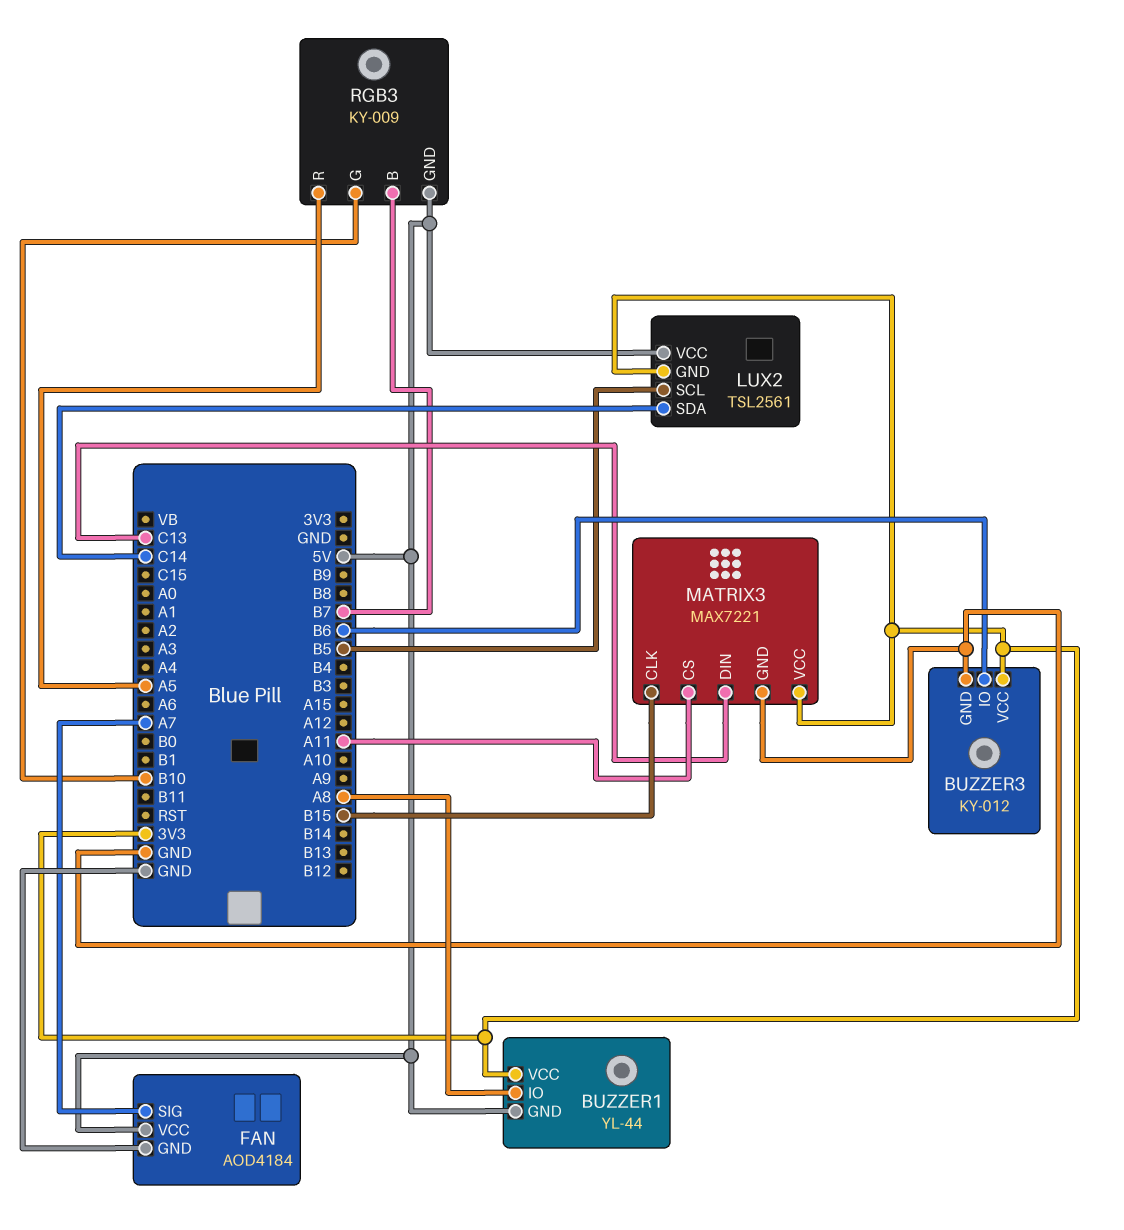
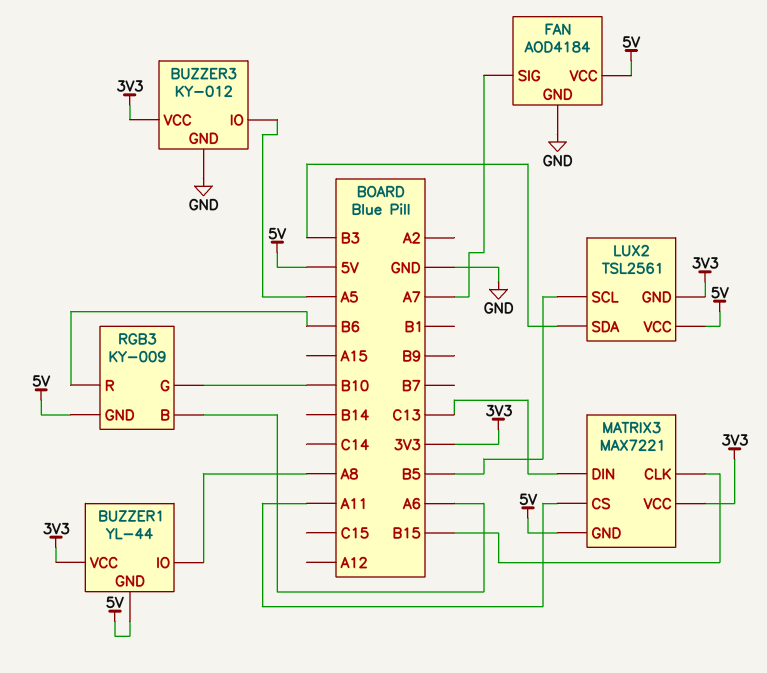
BUZZER3 pin IO: B6 -> A5
LUX2 pin SDA: C14 -> B3
MATRIX3 pin GND: GND -> 5V
RGB3 pin B: B7 -> A6
RGB3 pin R: A5 -> B6

